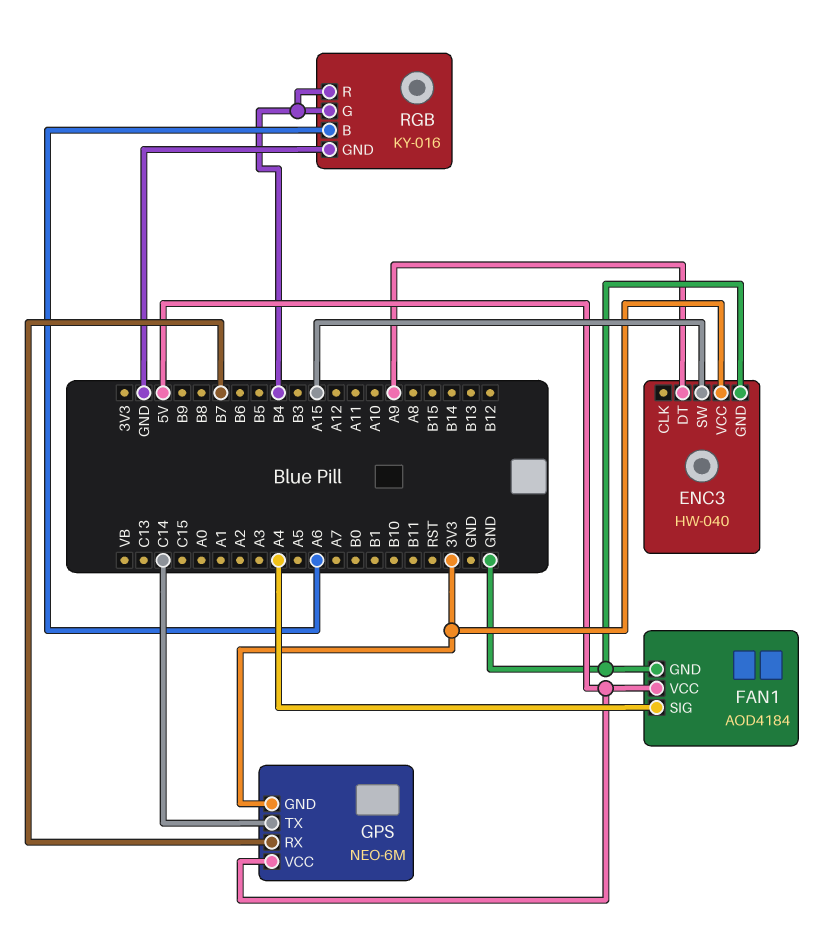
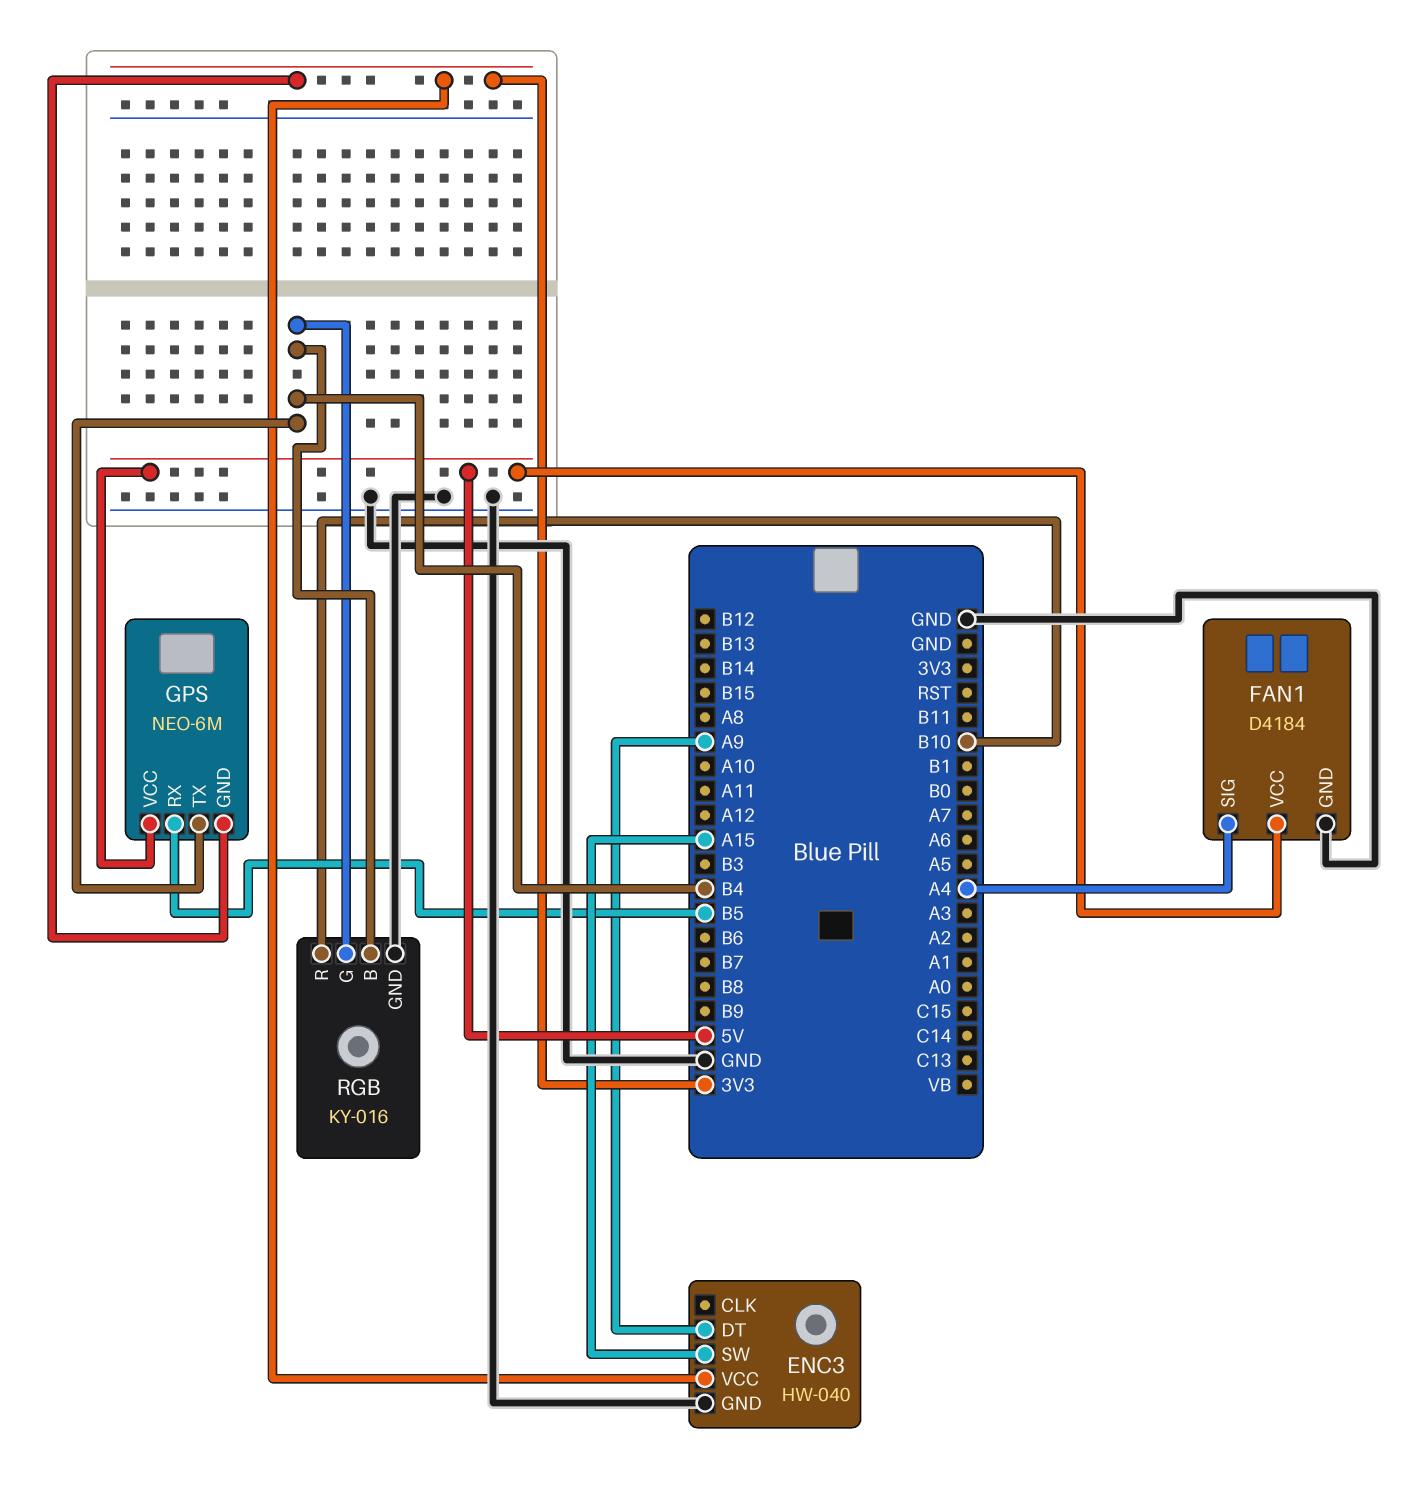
FAN1: AOD4184 -> D4184
GPS pin RX: B7 -> B5
GPS pin TX: C14 -> B4
RGB pin B: A6 -> B4
RGB pin R: B4 -> B10

